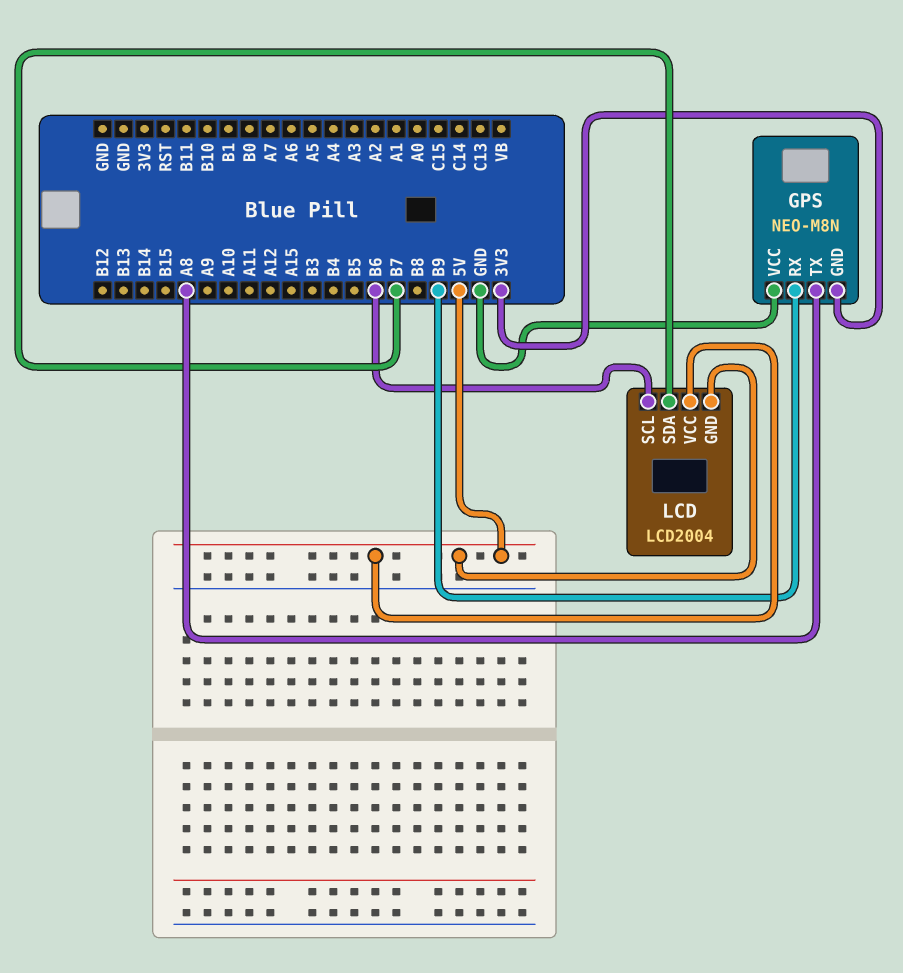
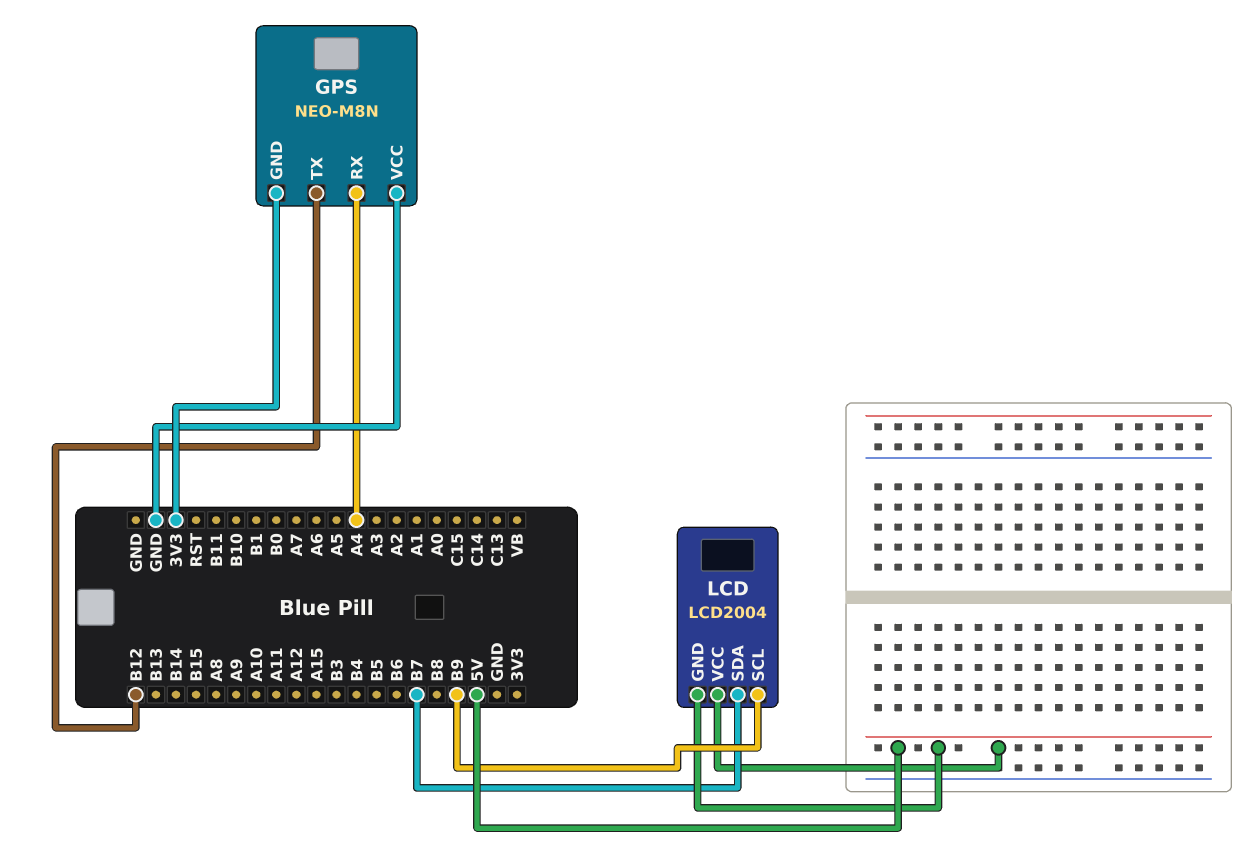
GPS pin RX: B9 -> A4
GPS pin TX: A8 -> B12
LCD pin SCL: B6 -> B9

